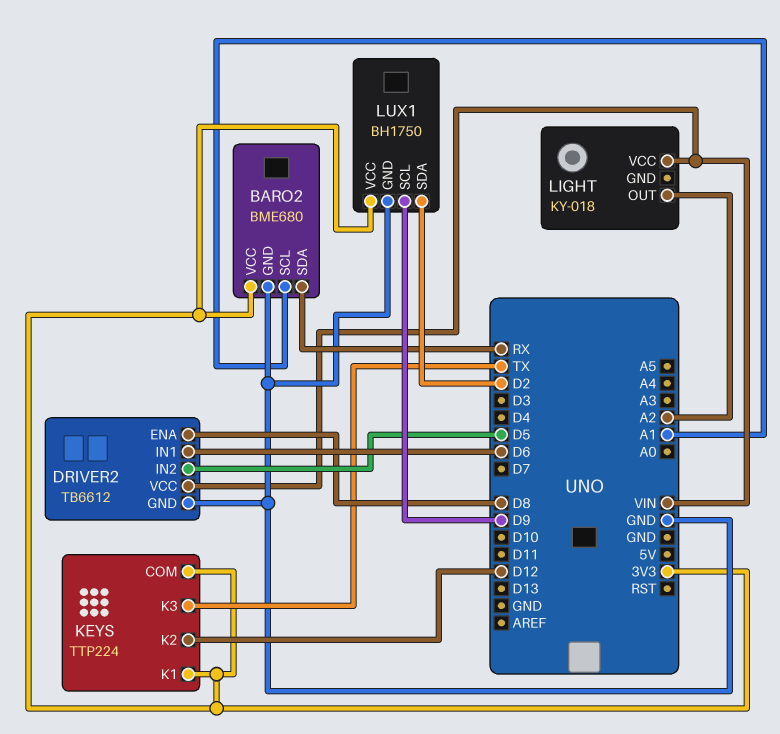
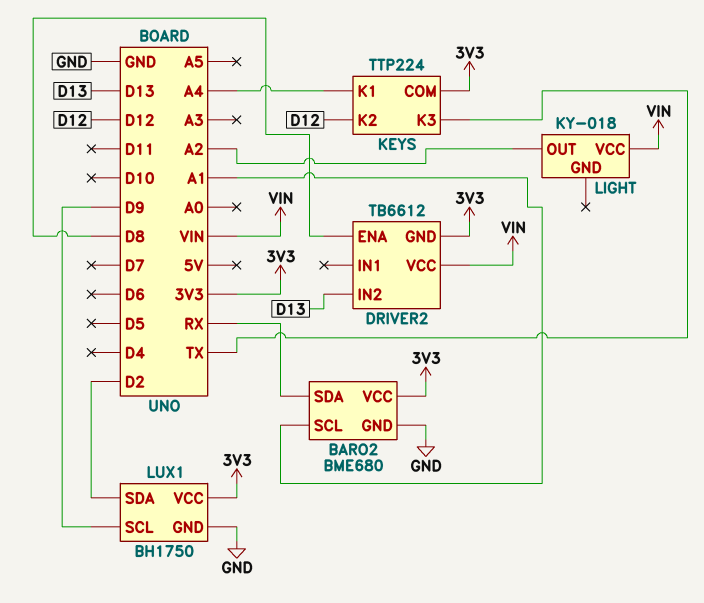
DRIVER2 pin GND: GND -> 3V3
DRIVER2 pin IN1: D6 -> none
DRIVER2 pin IN2: D5 -> D13
KEYS pin K1: 3V3 -> A4

